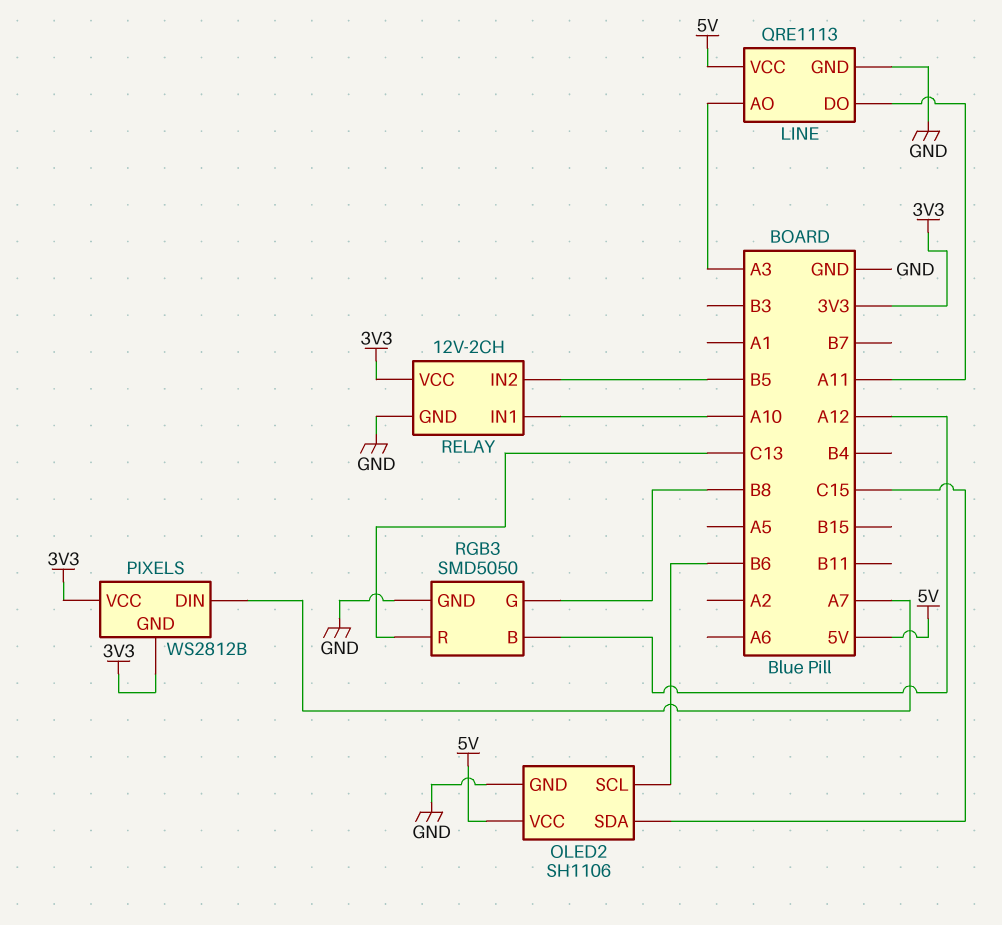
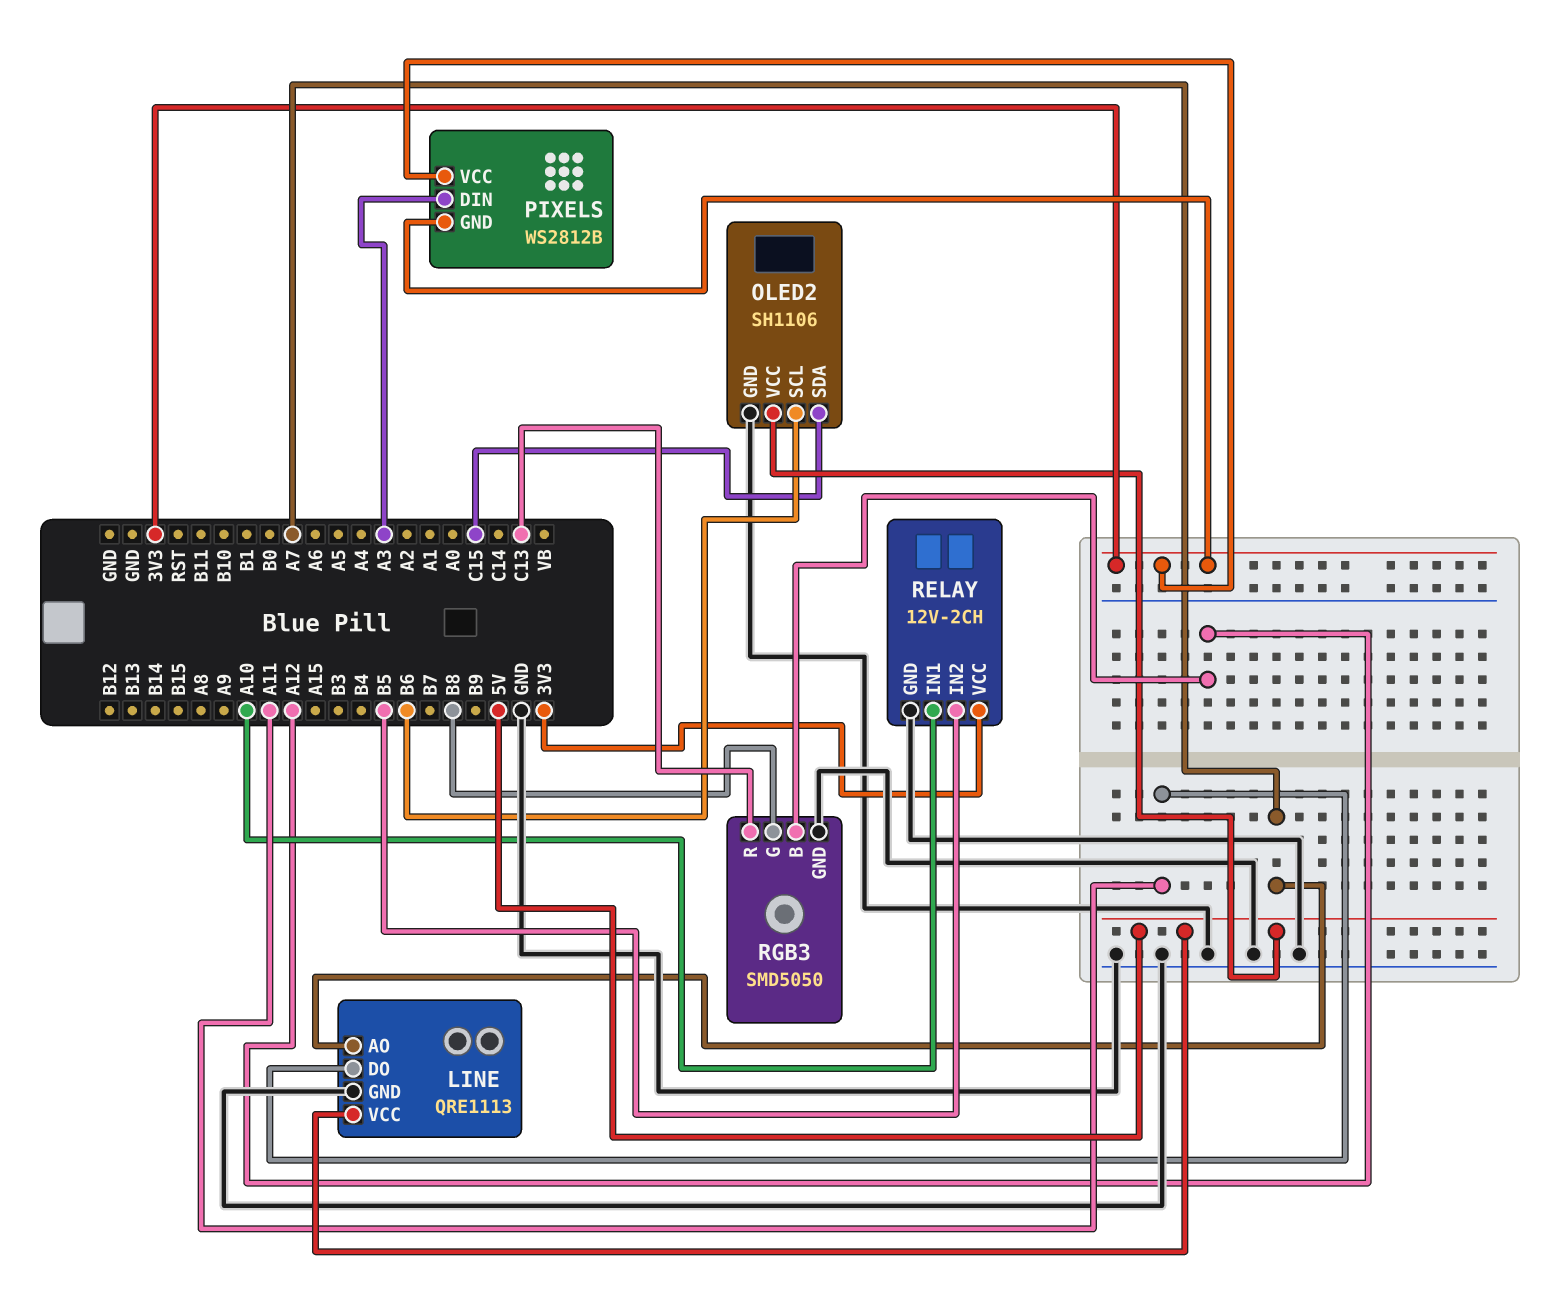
LINE pin AO: A3 -> A7
PIXELS pin DIN: A7 -> A3

